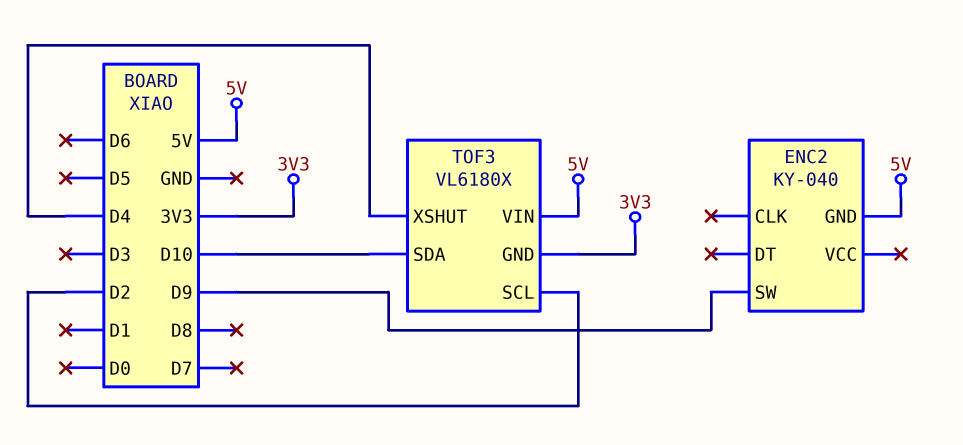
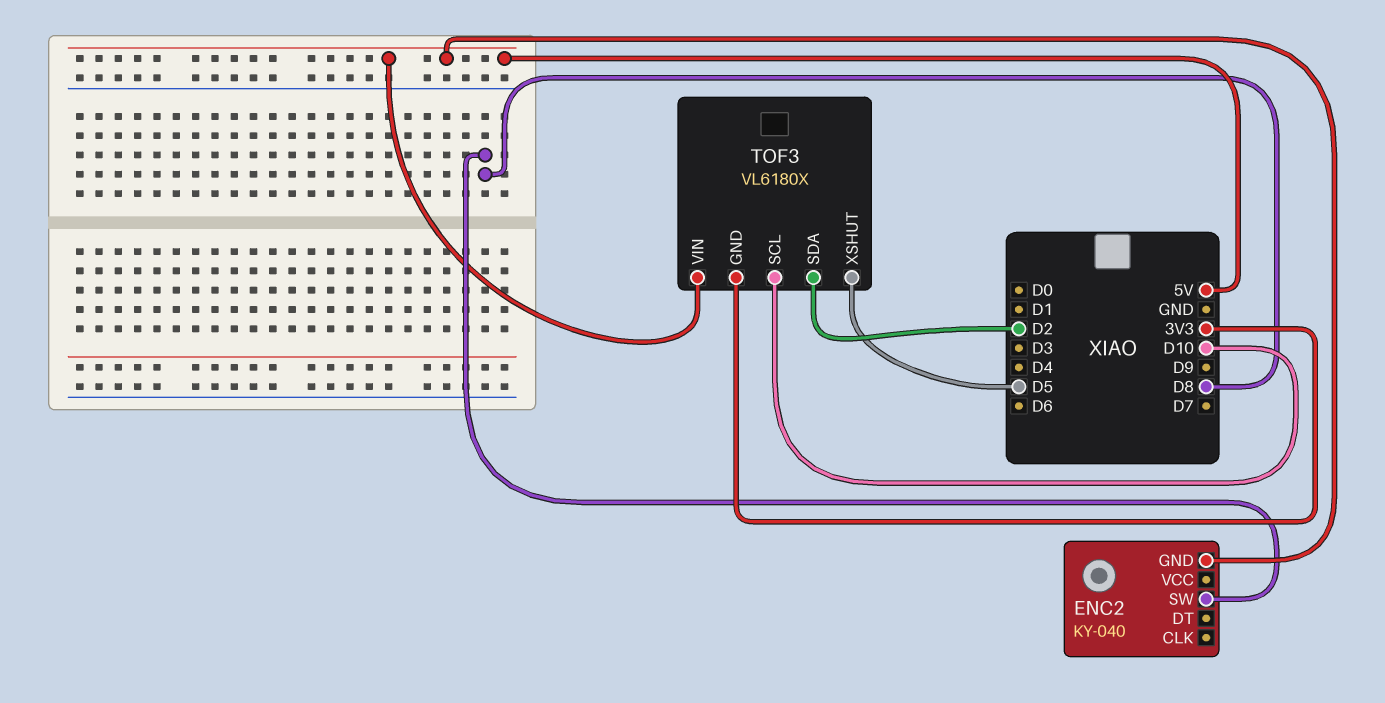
ENC2 pin SW: D9 -> D8
TOF3 pin SCL: D2 -> D10
TOF3 pin SDA: D10 -> D2
TOF3 pin XSHUT: D4 -> D5

